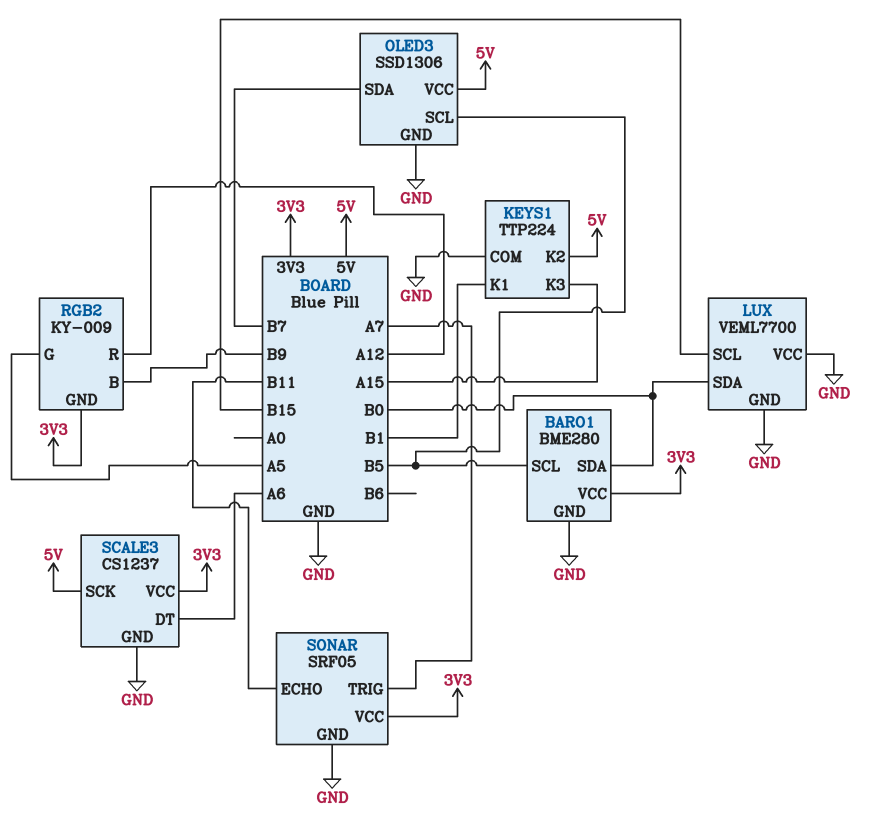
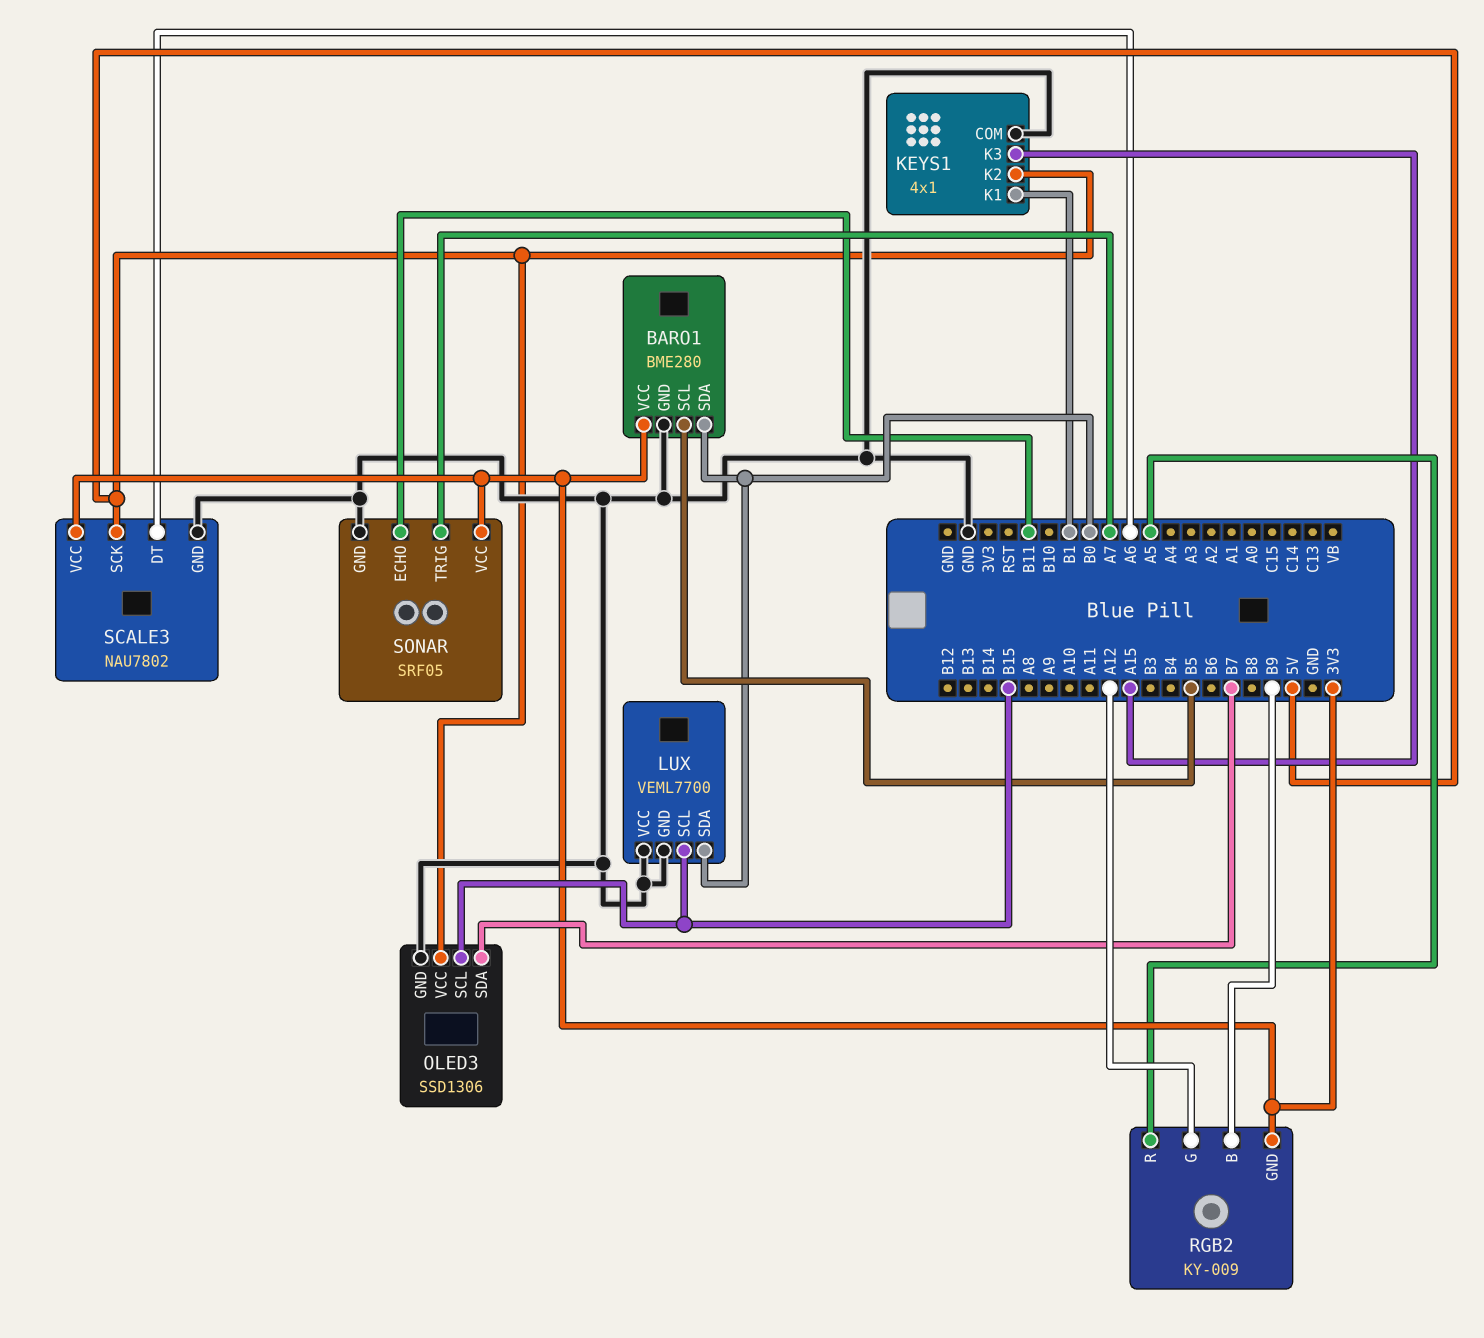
KEYS1: TTP224 -> 4x1
OLED3 pin SCL: B5 -> B15
RGB2 pin G: A5 -> A12
RGB2 pin R: A12 -> A5
SCALE3: CS1237 -> NAU7802

